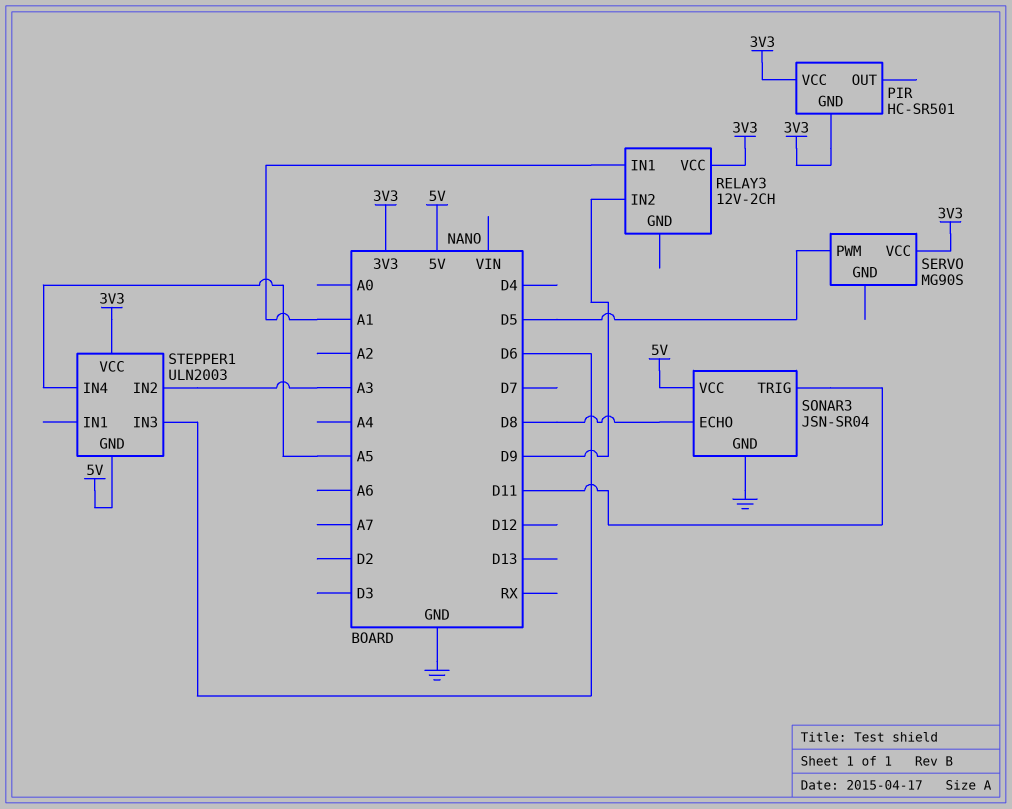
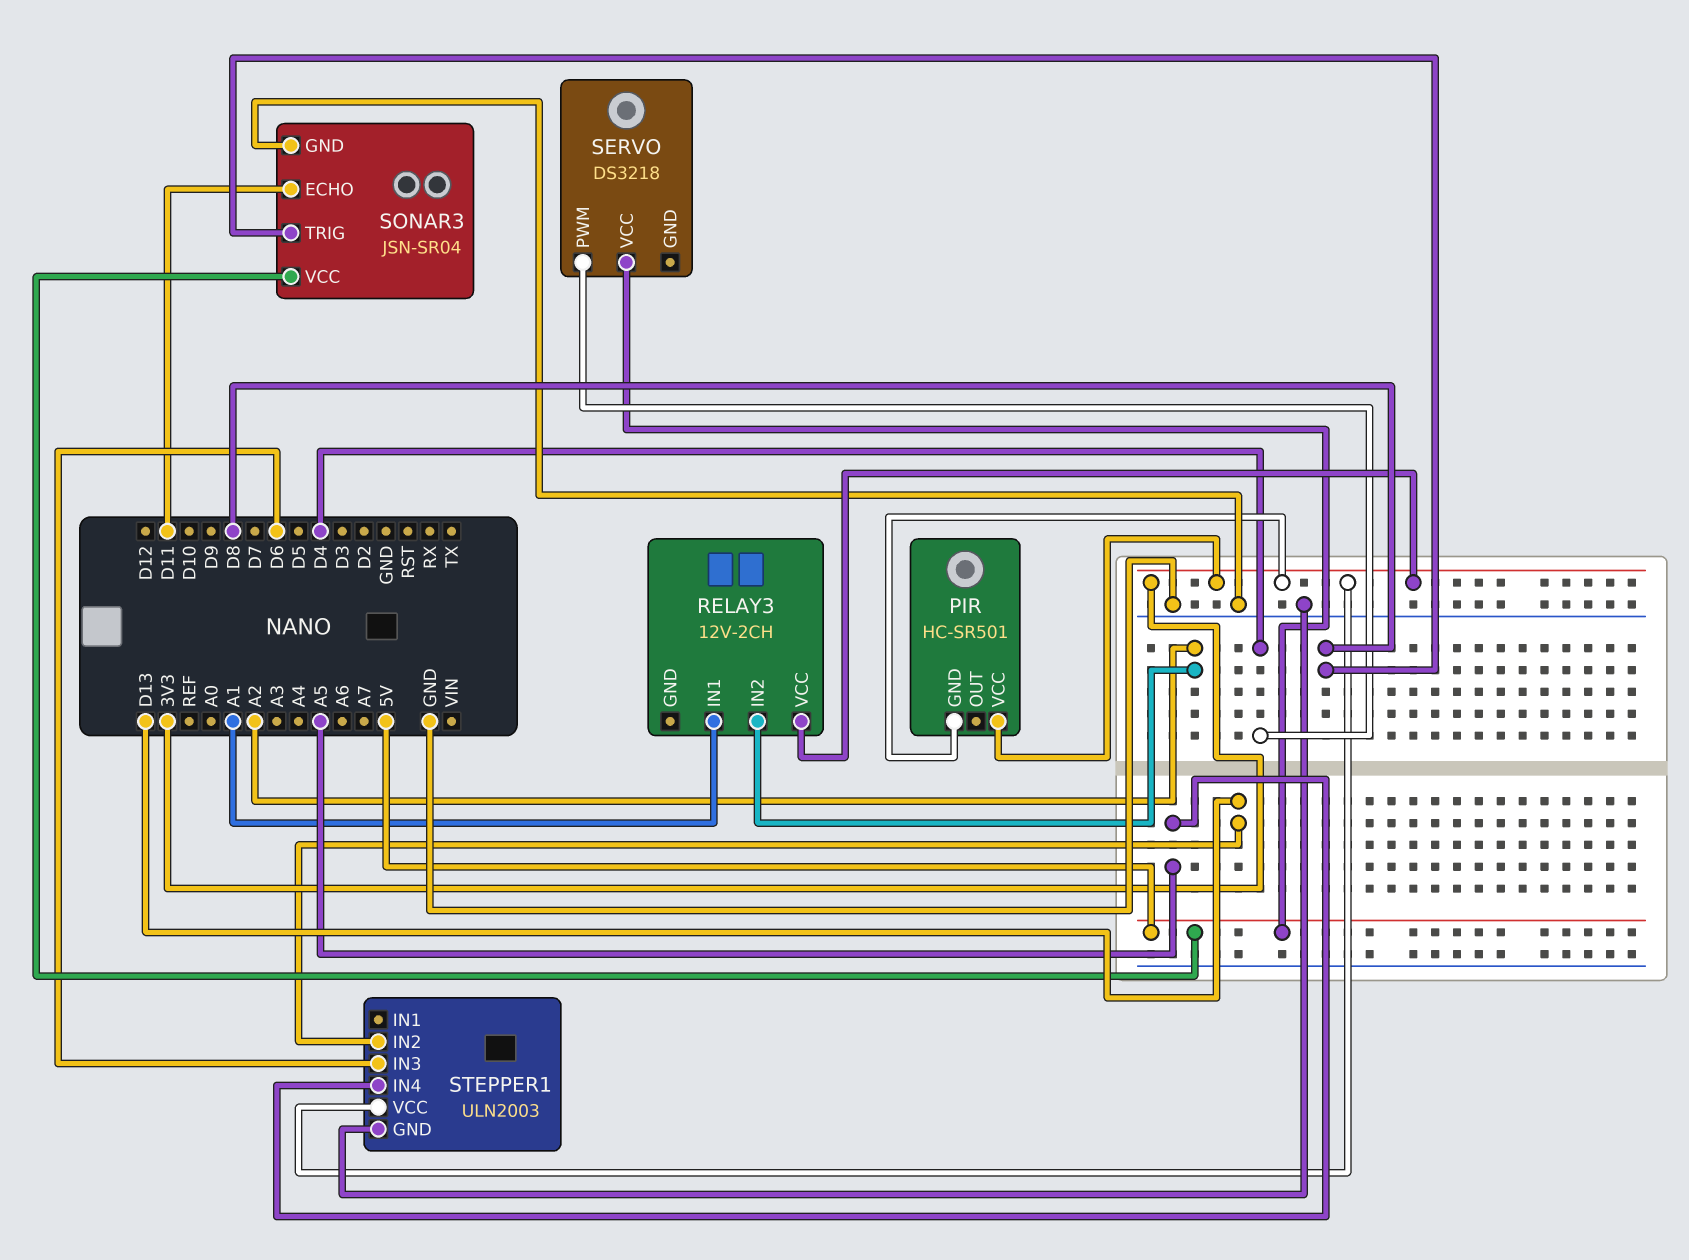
RELAY3 pin IN2: D9 -> A2
SERVO: MG90S -> DS3218
SERVO pin PWM: D5 -> D4
SERVO pin VCC: 3V3 -> 5V
SONAR3 pin ECHO: D8 -> D11
SONAR3 pin TRIG: D11 -> D8
STEPPER1 pin GND: 5V -> GND
STEPPER1 pin IN2: A3 -> D13

